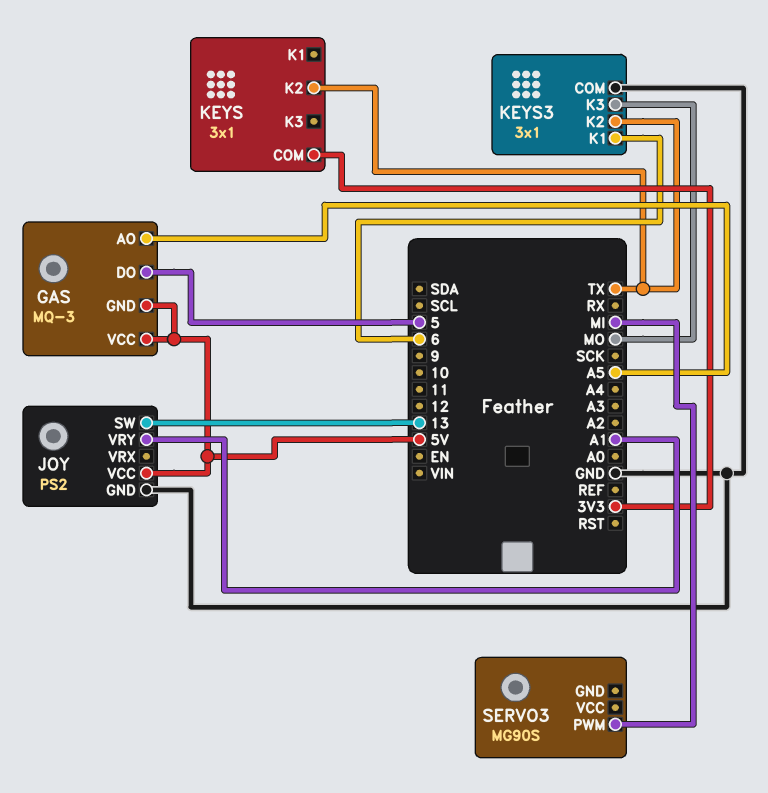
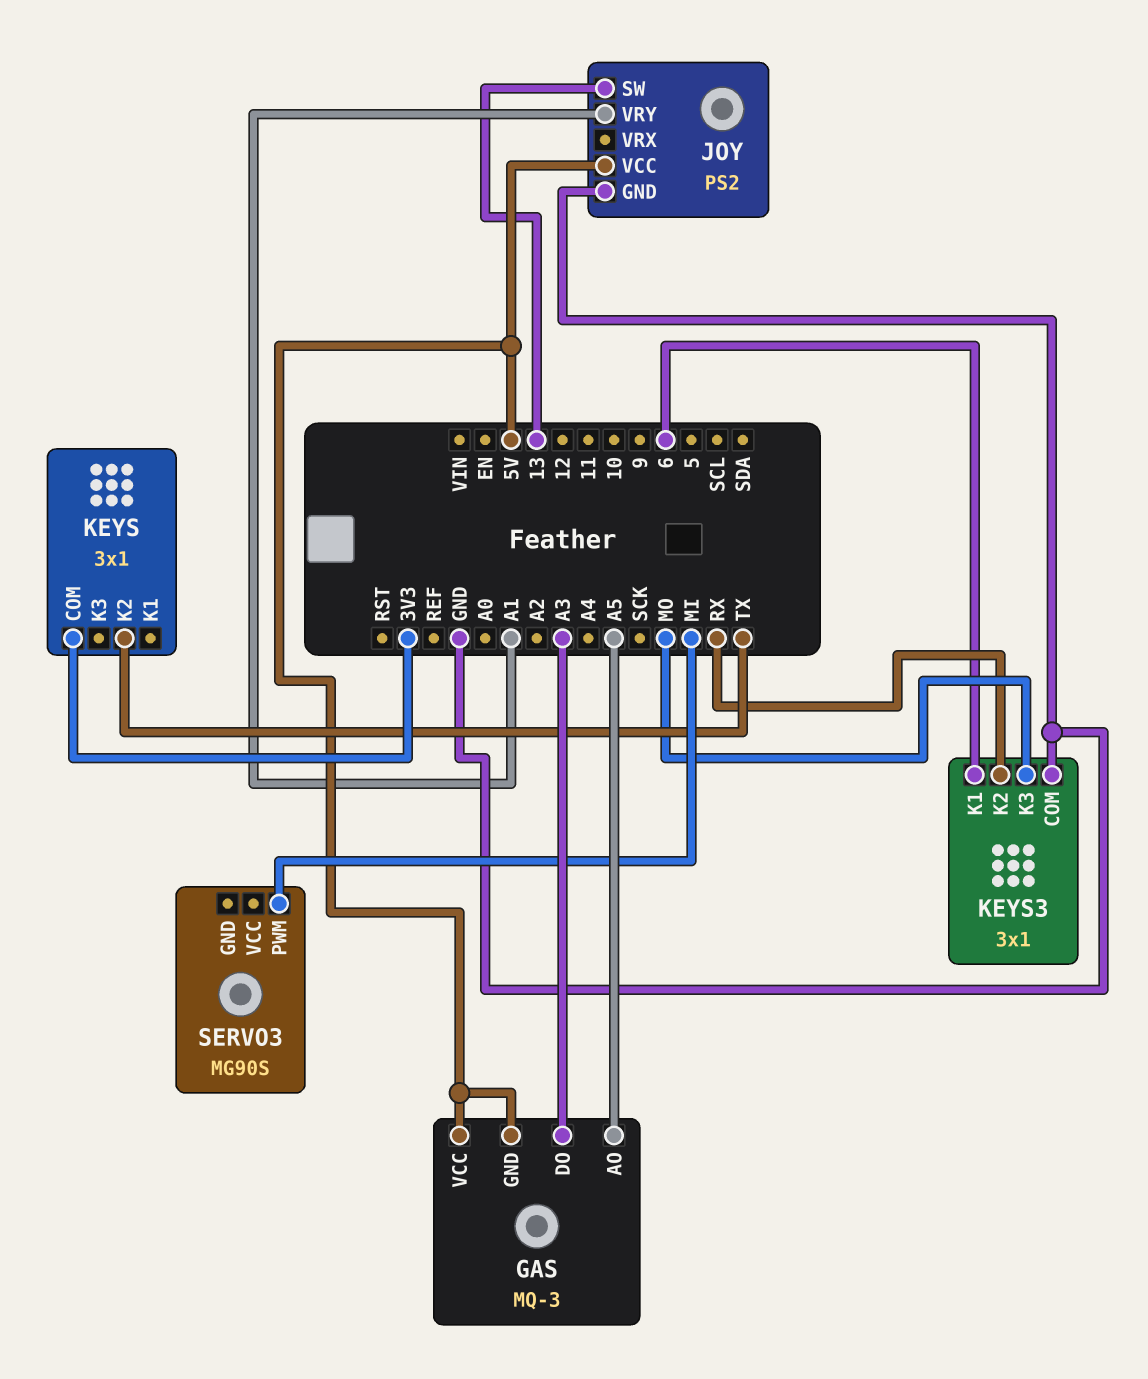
GAS pin DO: 5 -> A3
KEYS3 pin K2: TX -> RX

